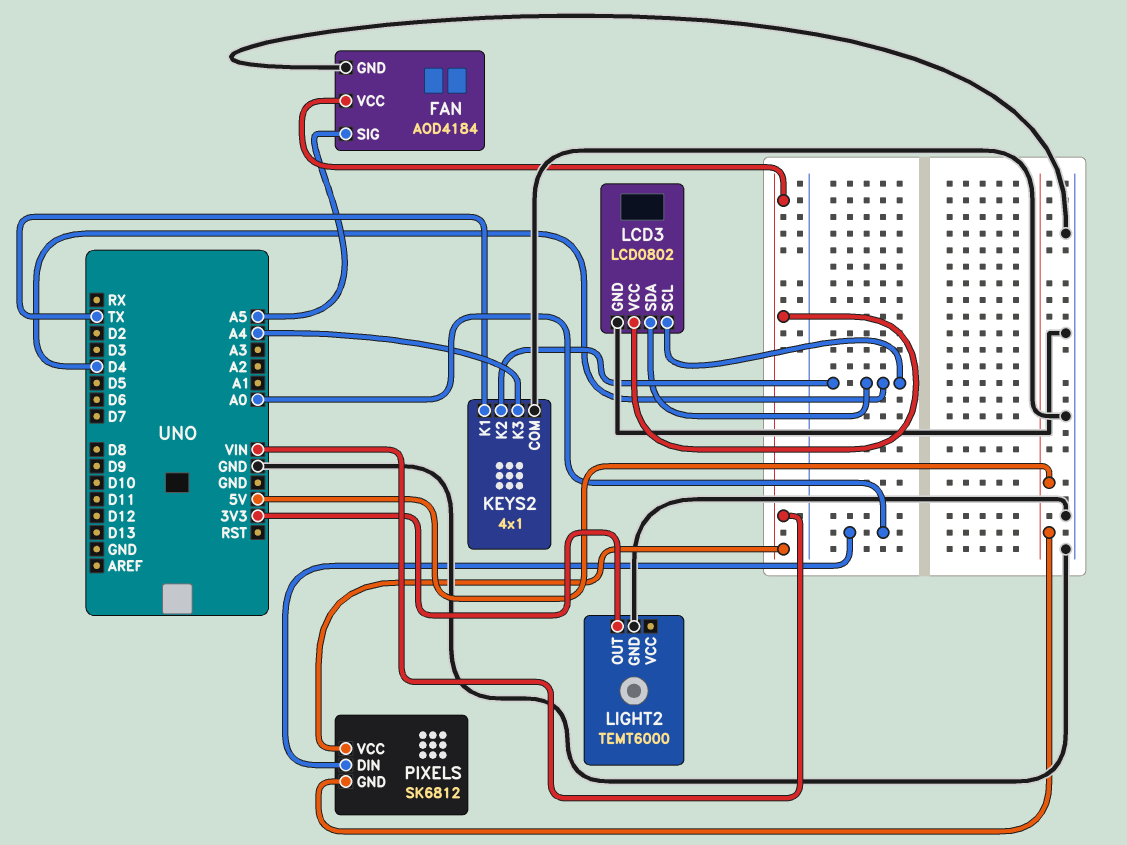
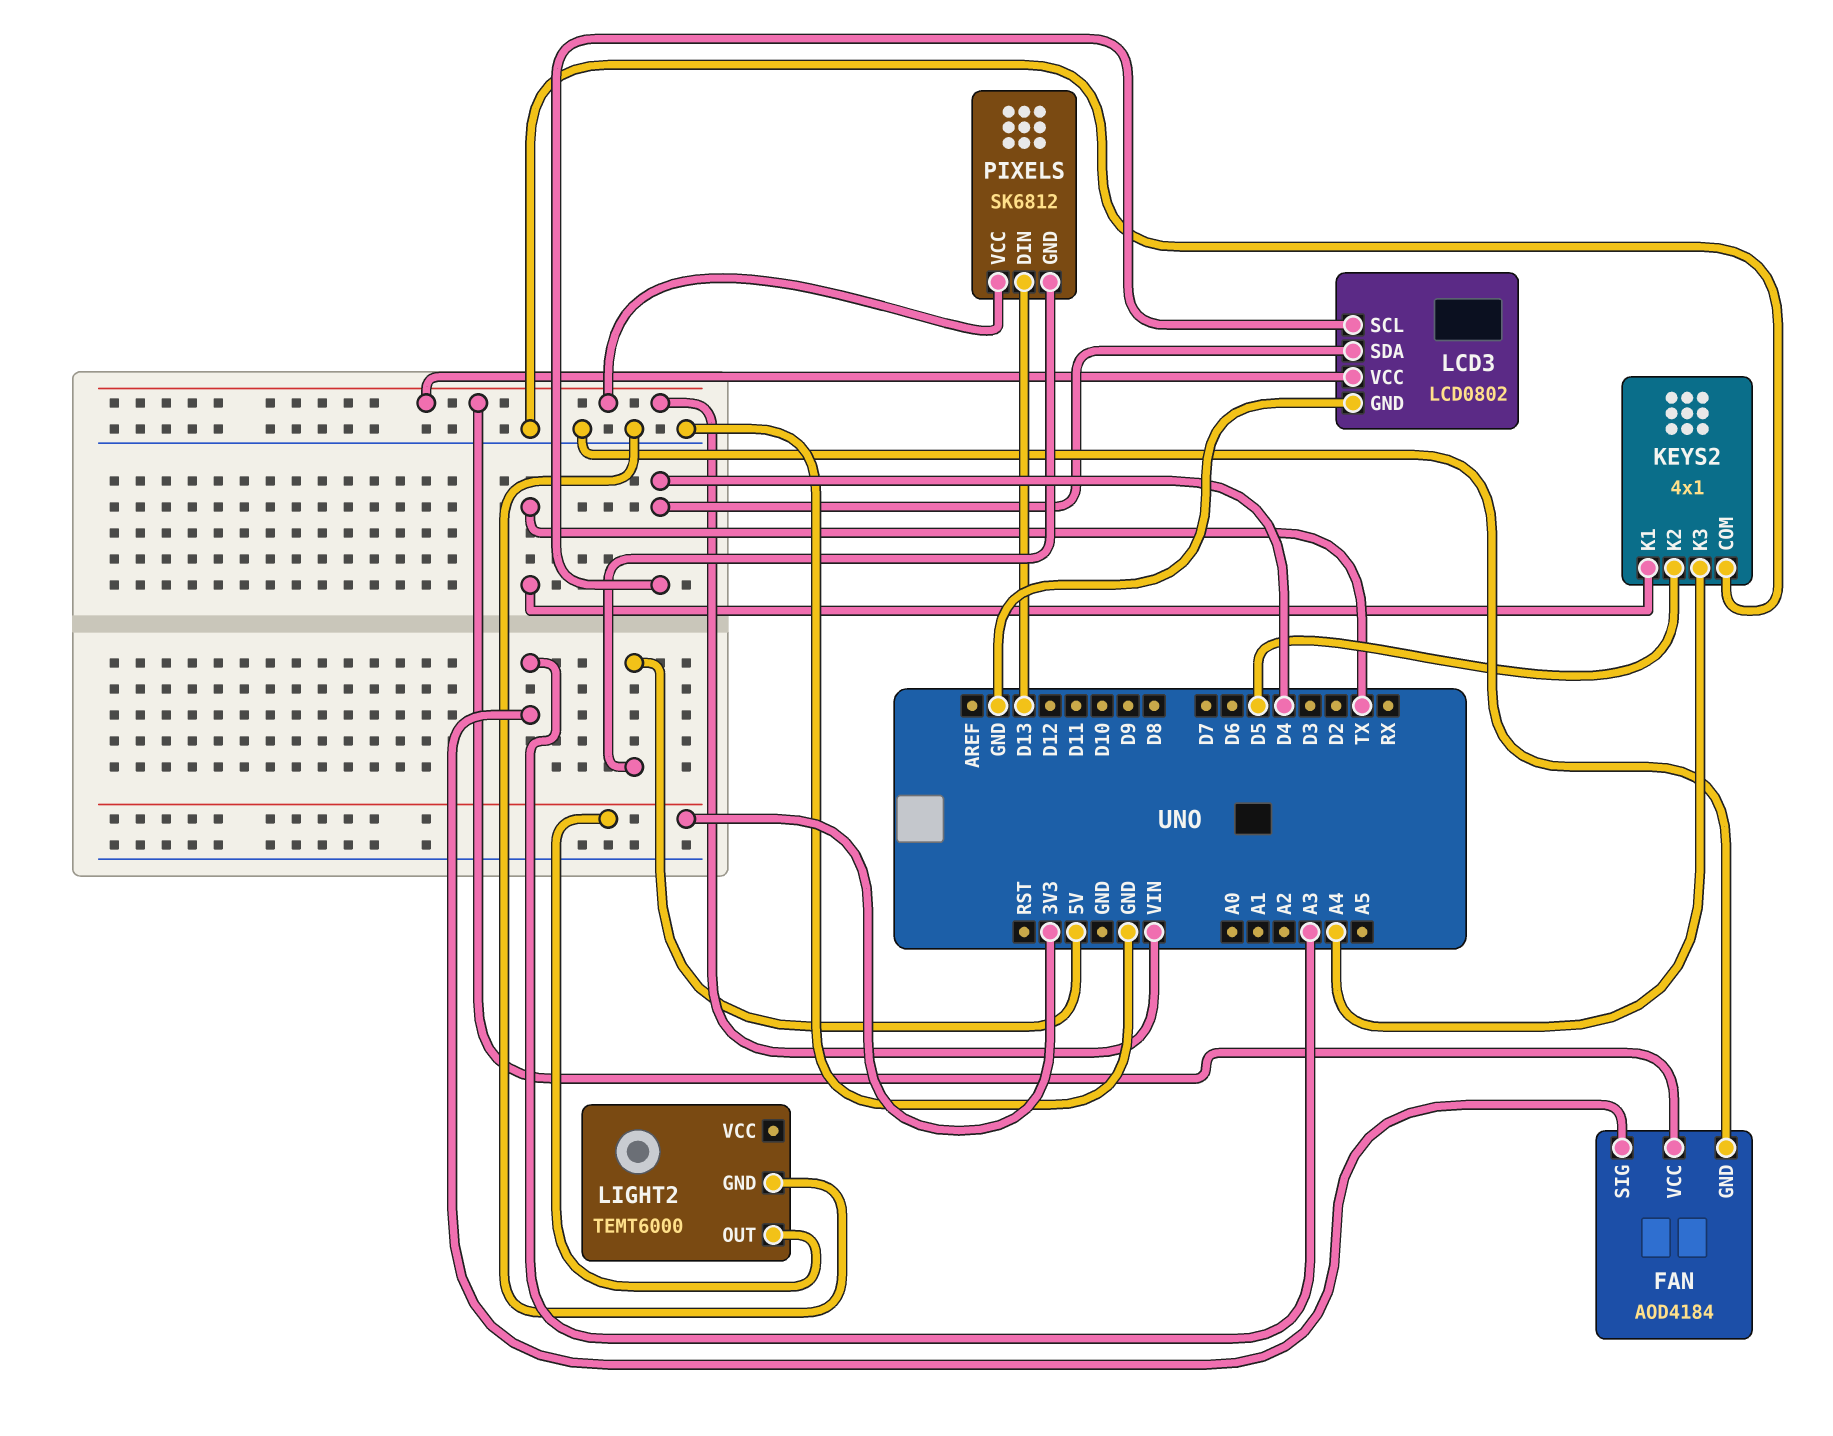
FAN pin SIG: A5 -> A3
KEYS2 pin K2: D4 -> D5
PIXELS pin DIN: A0 -> D13

